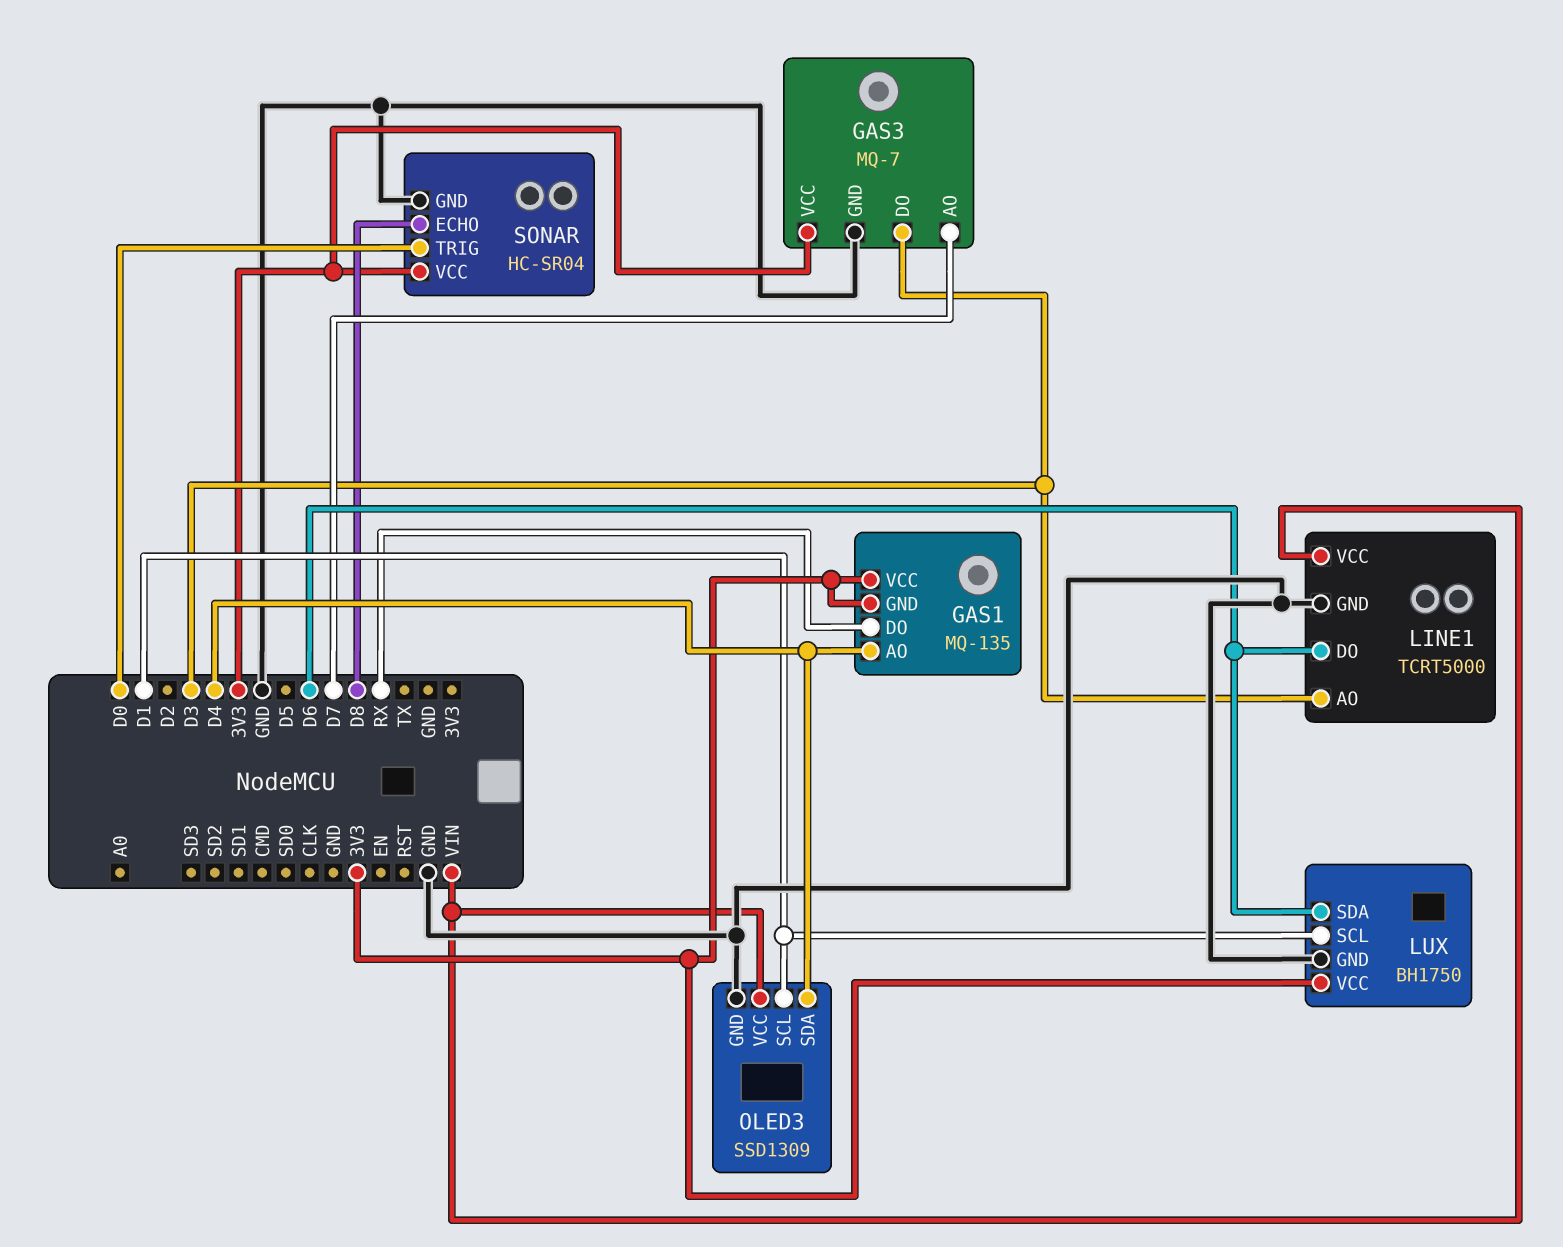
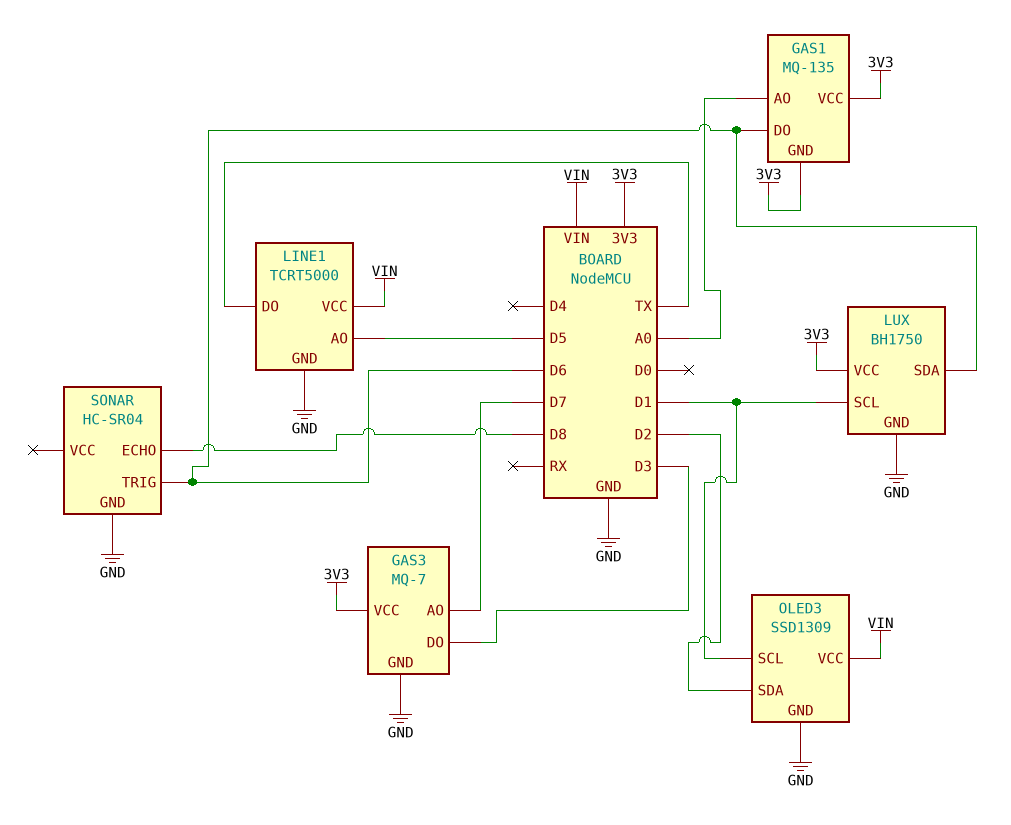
GAS1 pin AO: D4 -> A0
GAS1 pin DO: RX -> D6
LINE1 pin AO: D3 -> D5
LINE1 pin DO: D6 -> TX
OLED3 pin SDA: D4 -> D2
SONAR pin TRIG: D0 -> D6
SONAR pin VCC: 3V3 -> none

